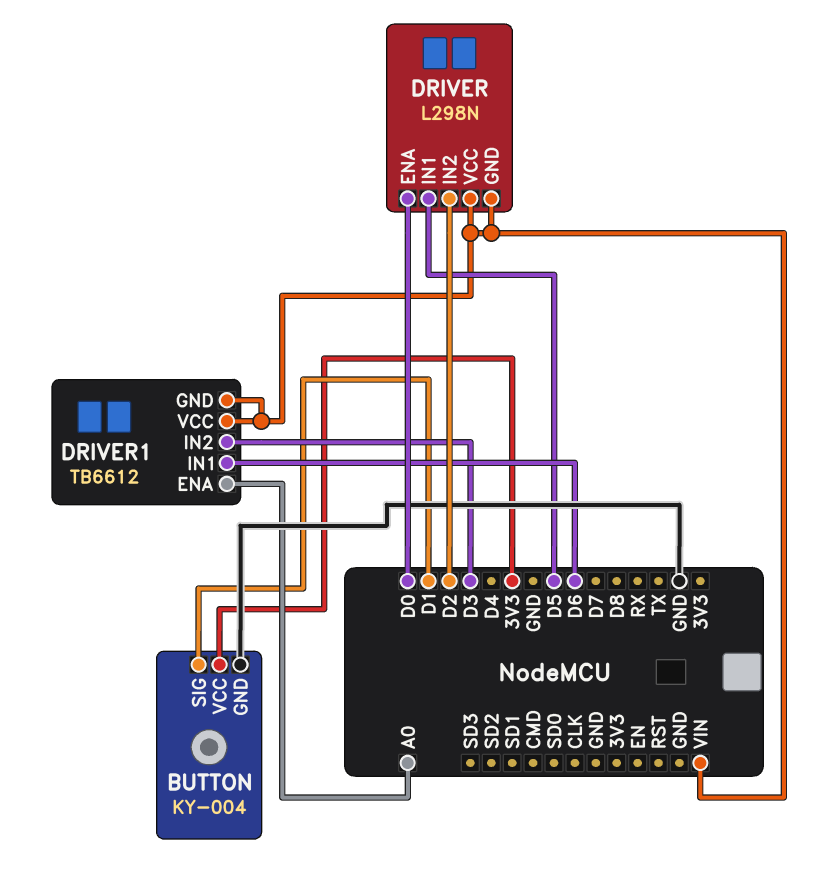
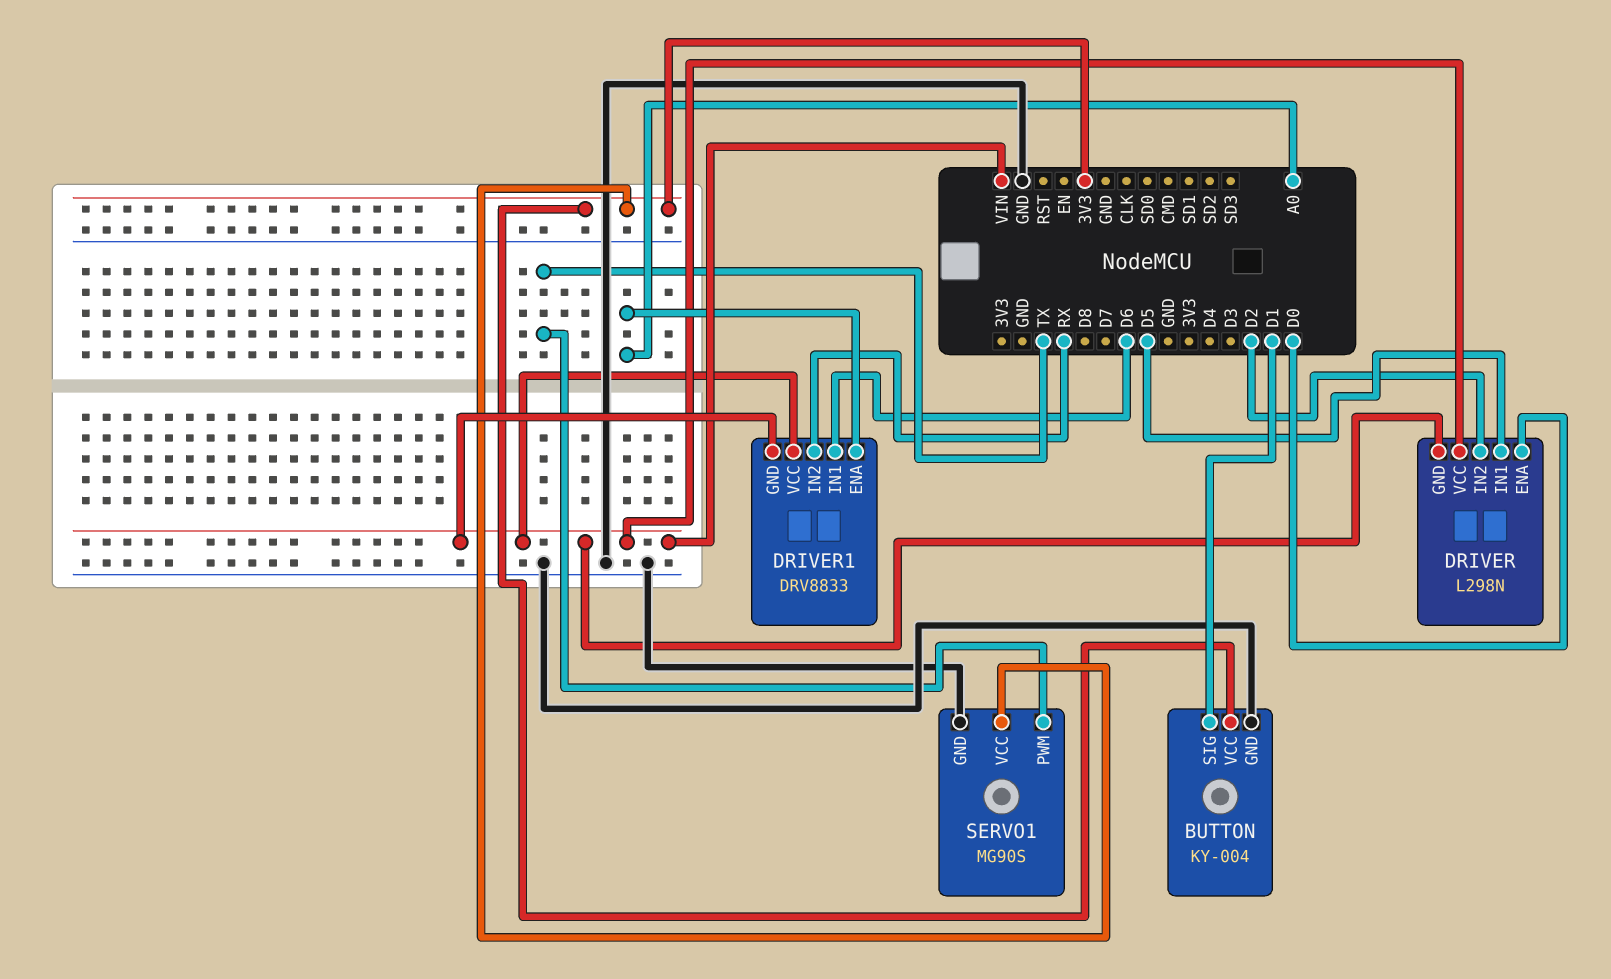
DRIVER1: TB6612 -> DRV8833
DRIVER1 pin IN2: D3 -> RX
SERVO1: none -> MG90S
SERVO1 pin GND: none -> GND
SERVO1 pin PWM: none -> TX
SERVO1 pin VCC: none -> 3V3

